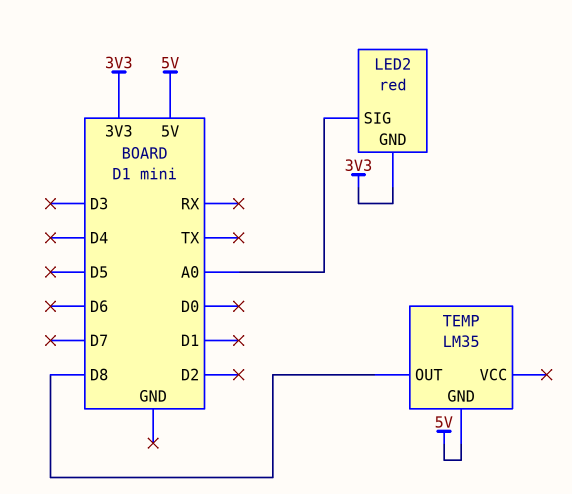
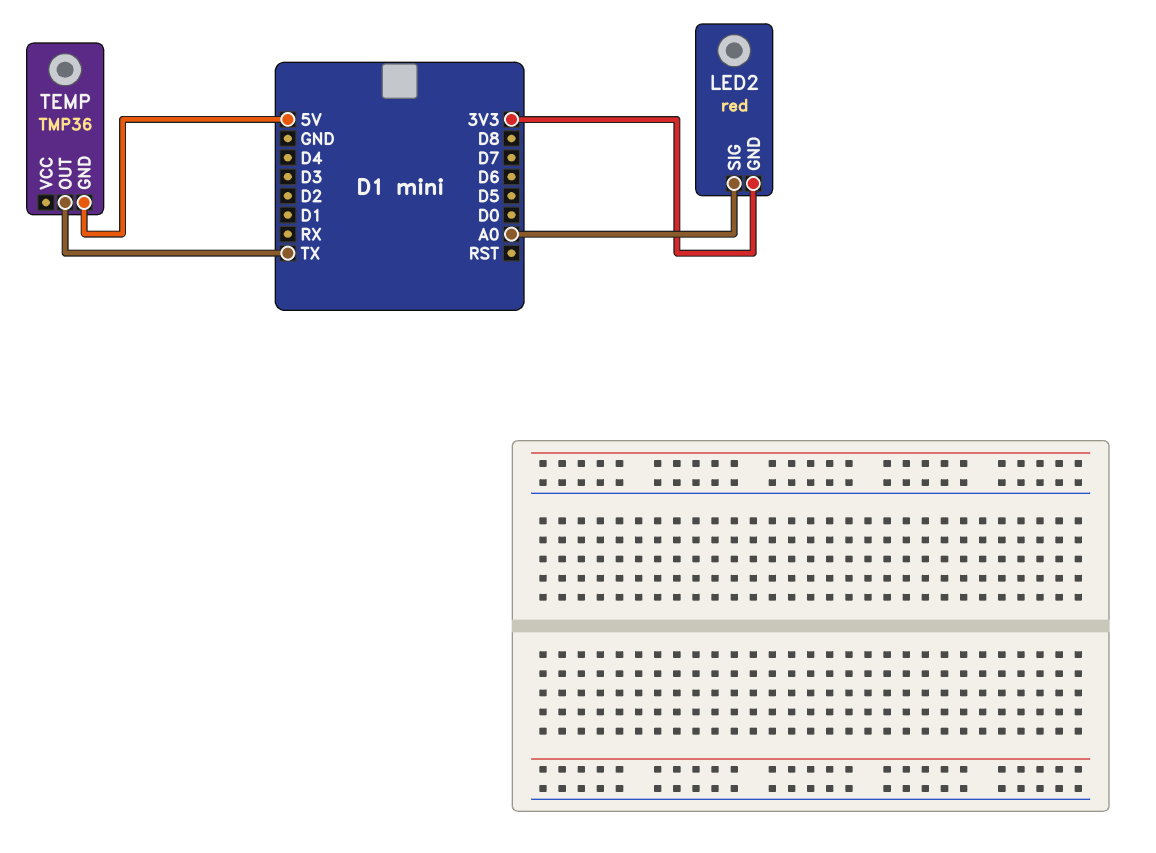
TEMP: LM35 -> TMP36
TEMP pin OUT: D8 -> TX

